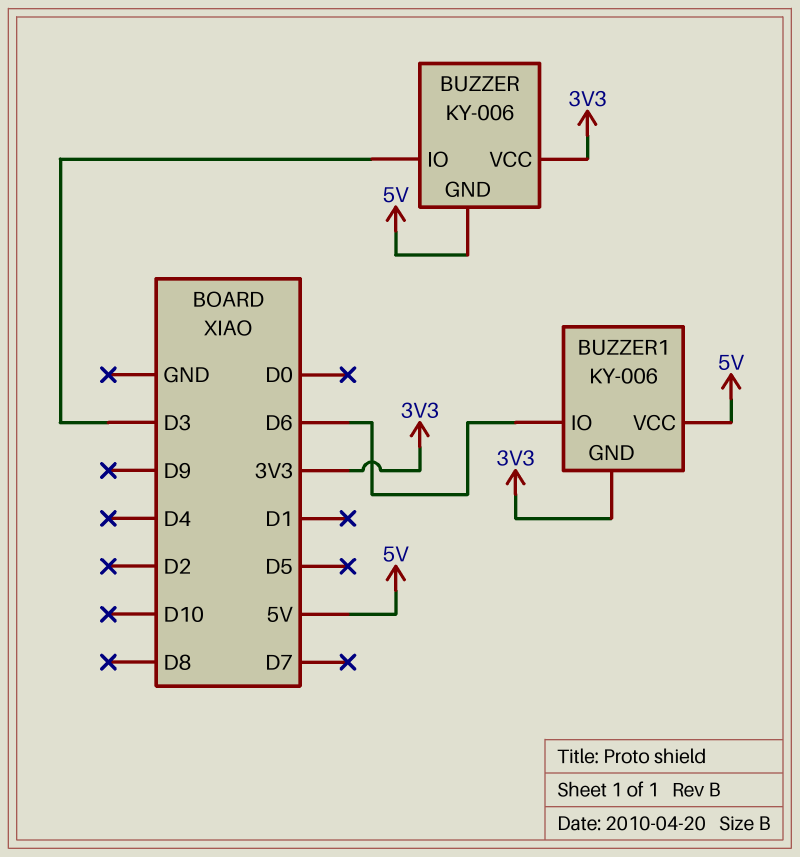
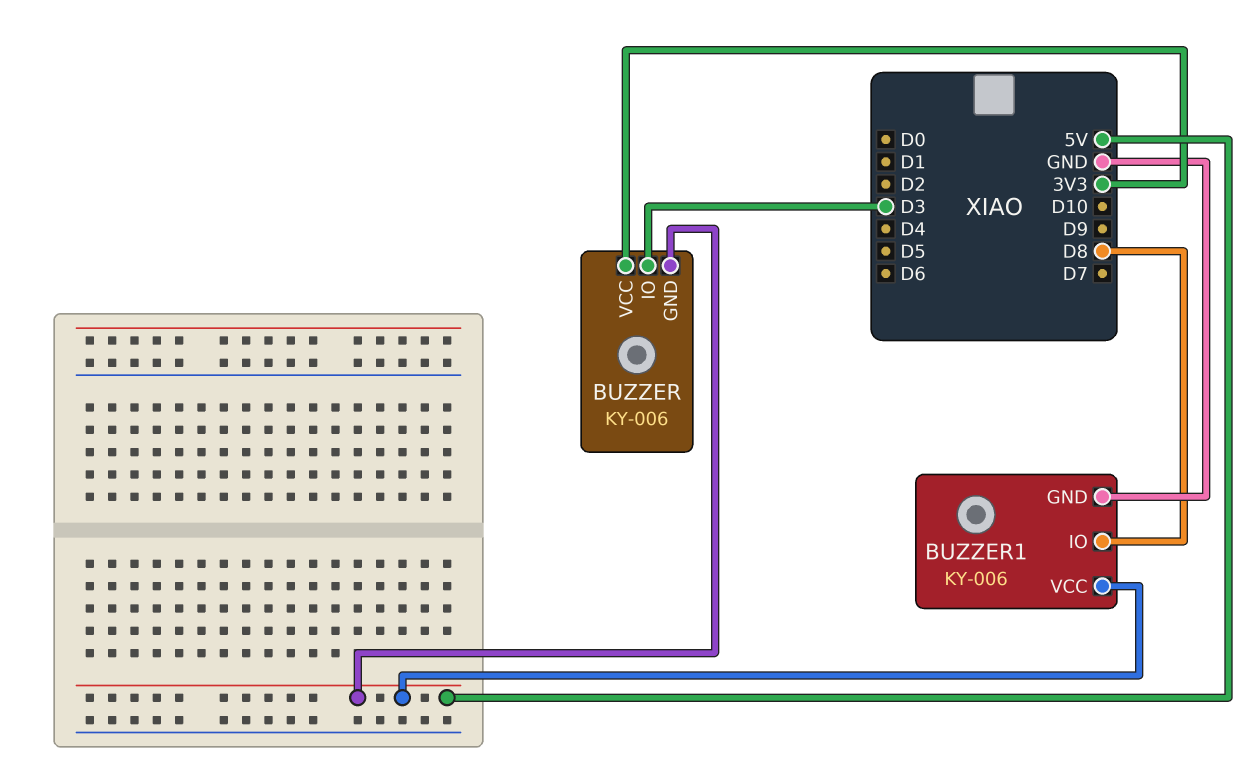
BUZZER1 pin GND: 3V3 -> GND
BUZZER1 pin IO: D6 -> D8

